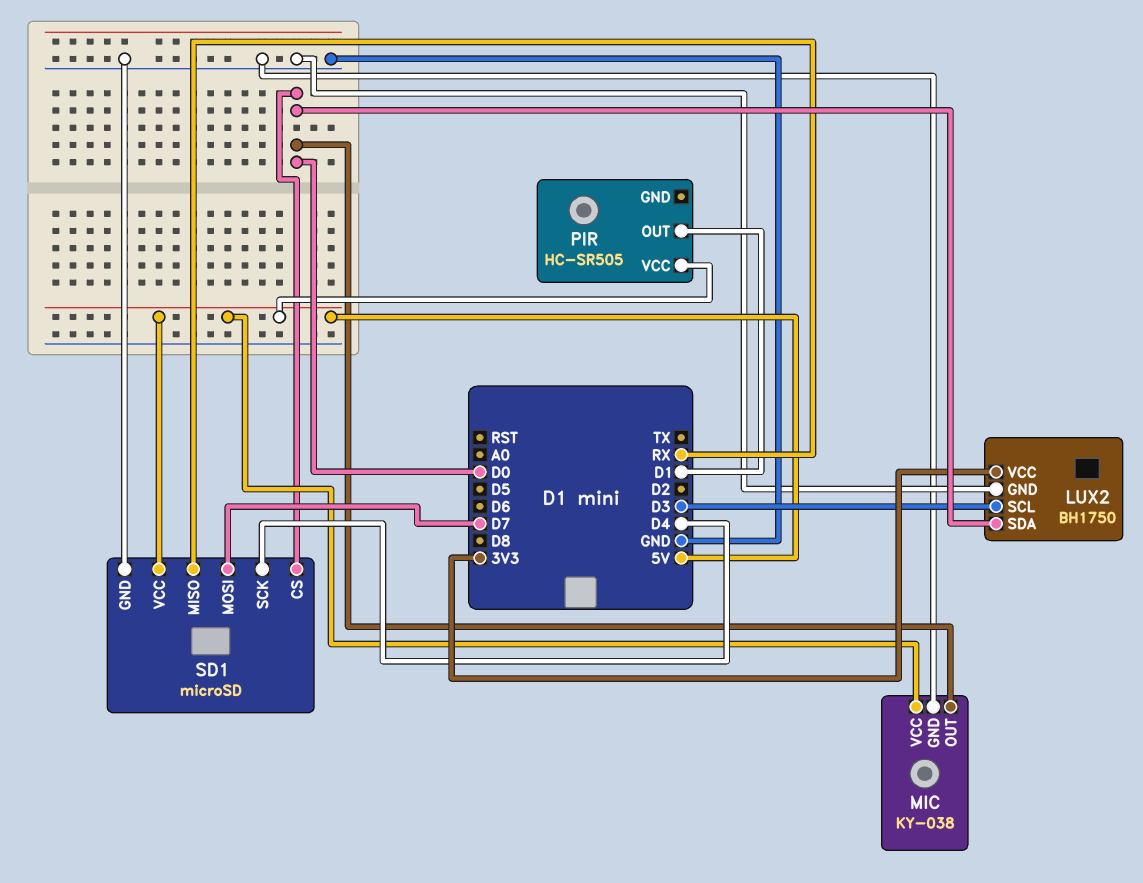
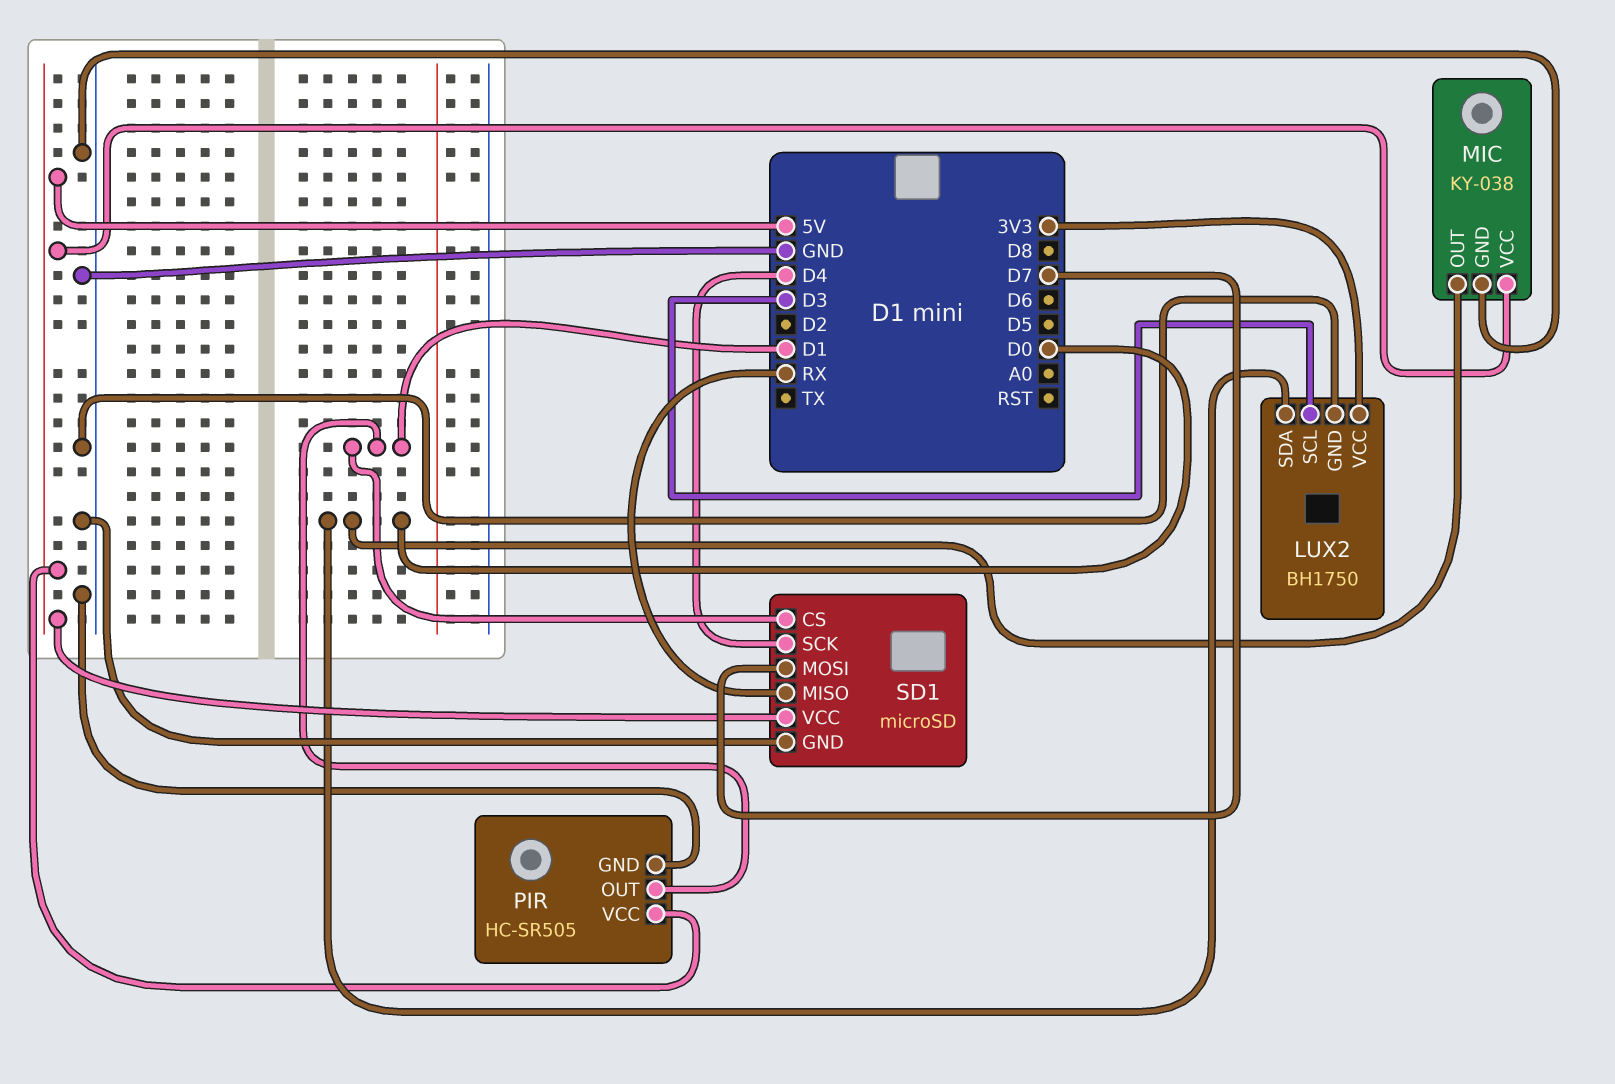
PIR pin GND: none -> GND
SD1 pin CS: D0 -> D1

